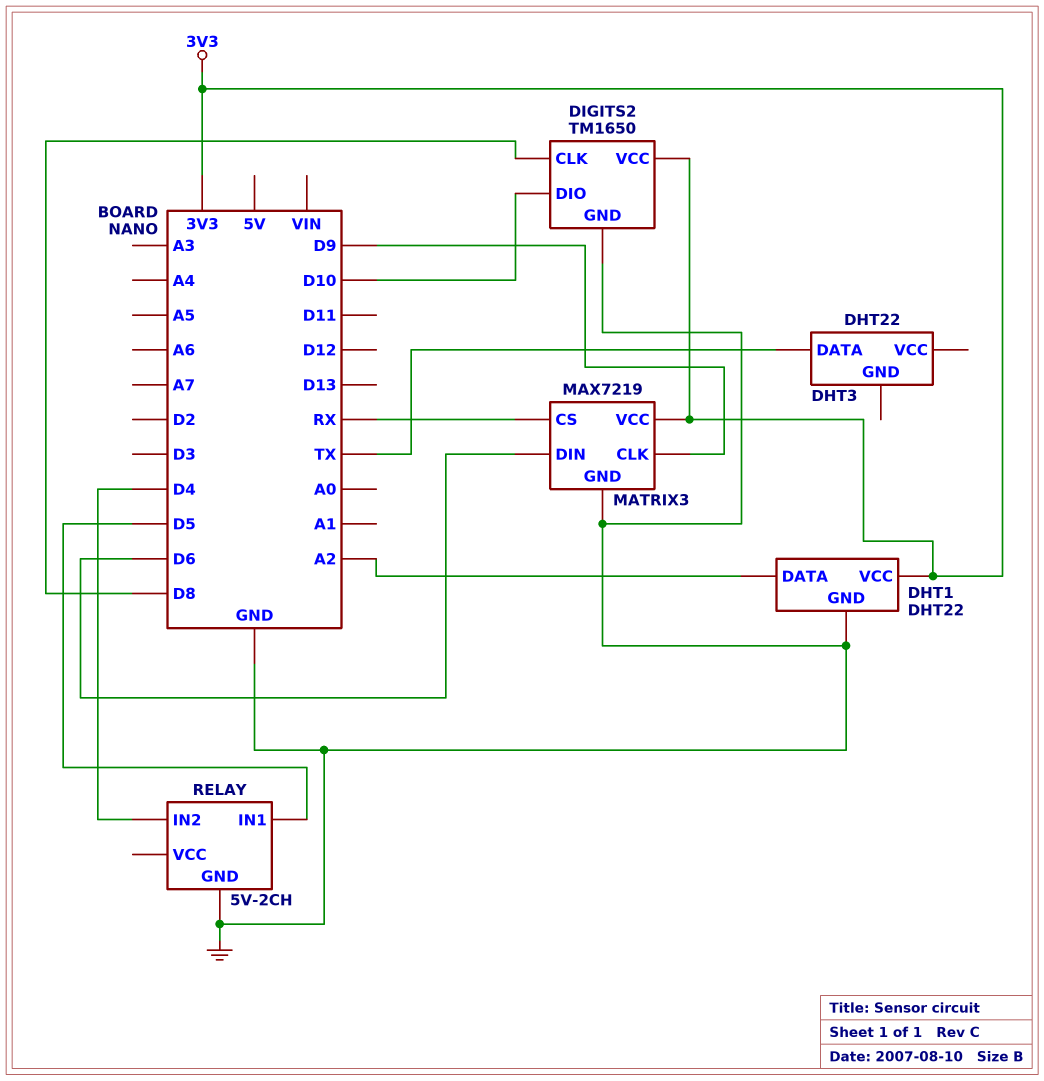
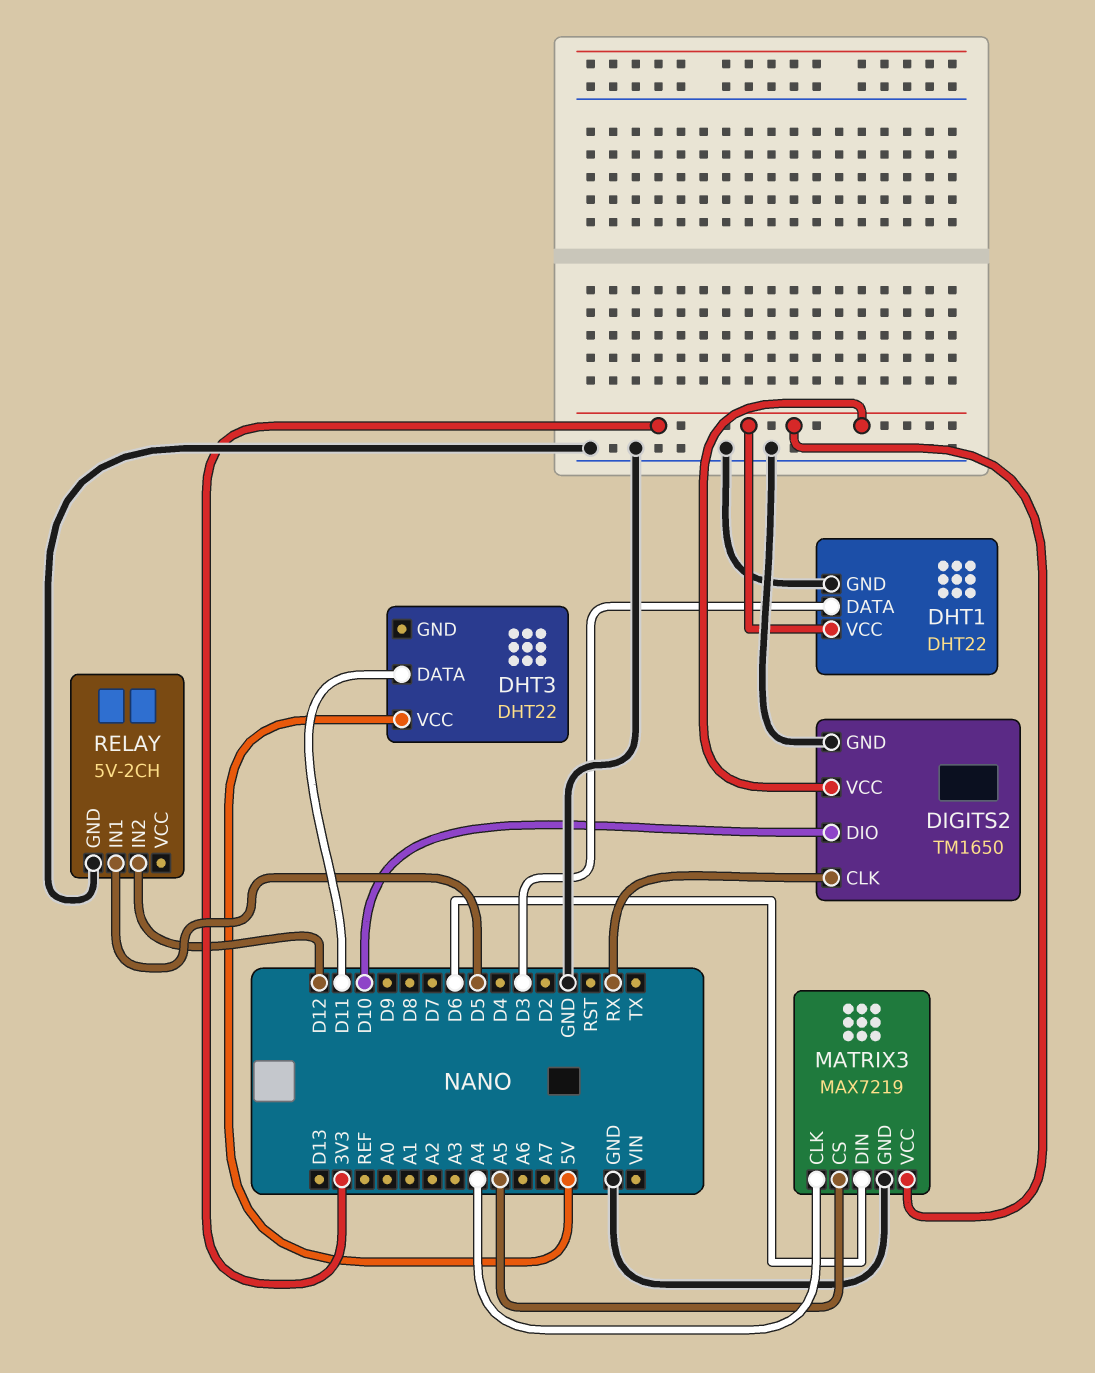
DHT1 pin DATA: A2 -> D3
DHT3 pin DATA: TX -> D11
DHT3 pin VCC: none -> 5V
DIGITS2 pin CLK: D8 -> RX
MATRIX3 pin CLK: D9 -> A4
MATRIX3 pin CS: RX -> A5
RELAY pin IN2: D4 -> D12

